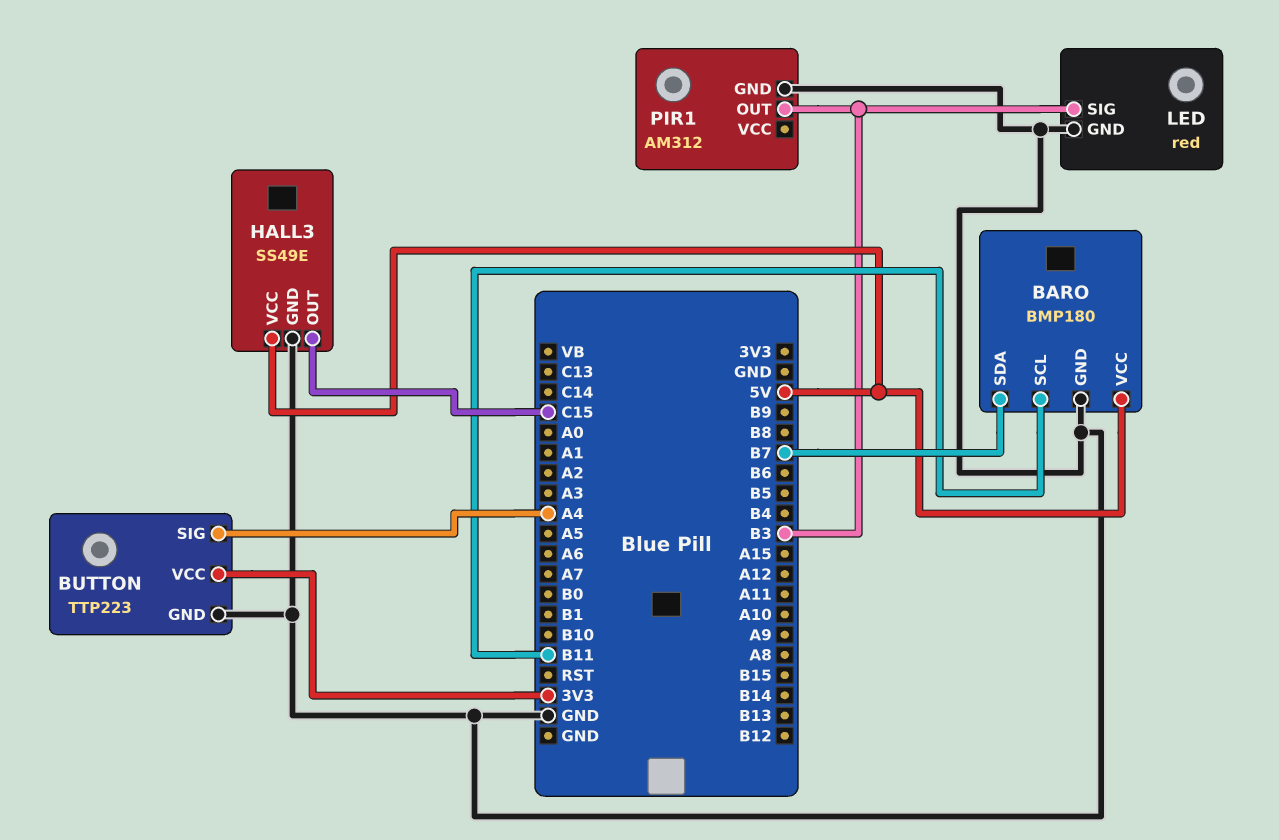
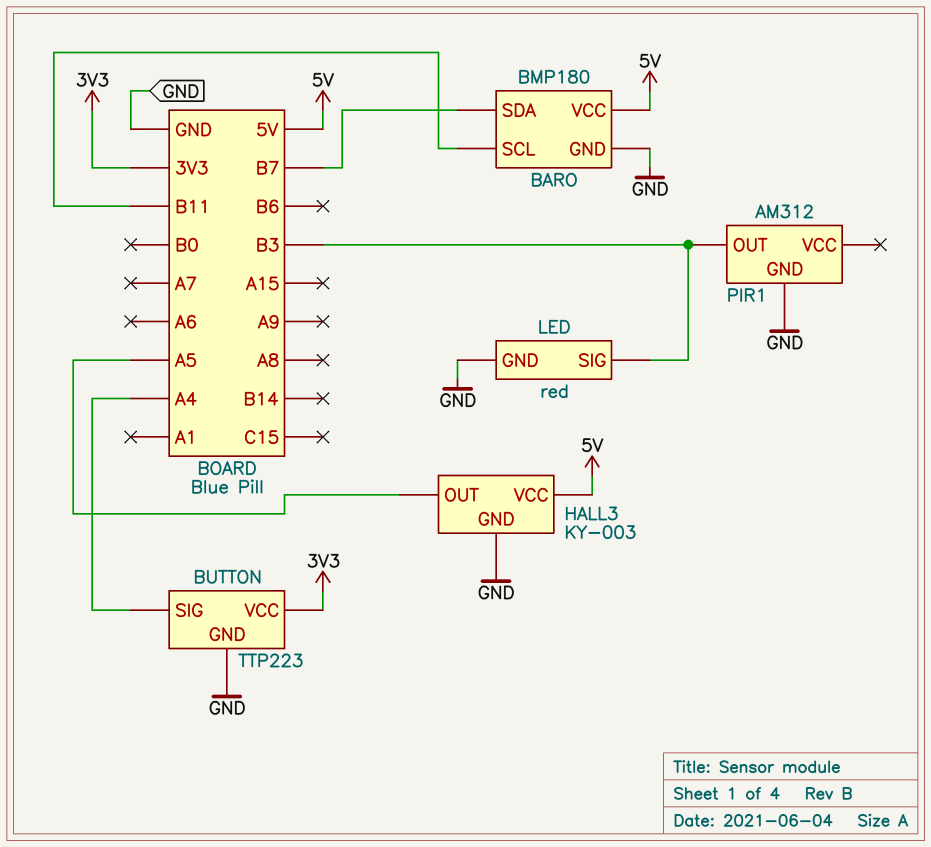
HALL3: SS49E -> KY-003
HALL3 pin OUT: C15 -> A5

